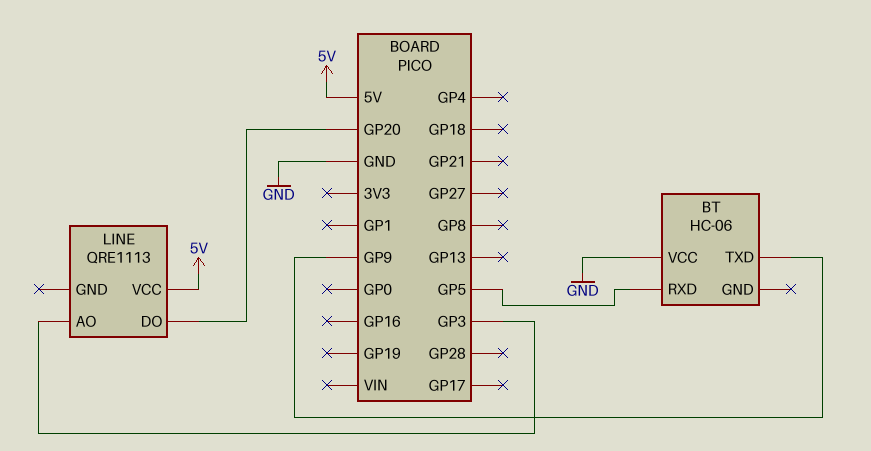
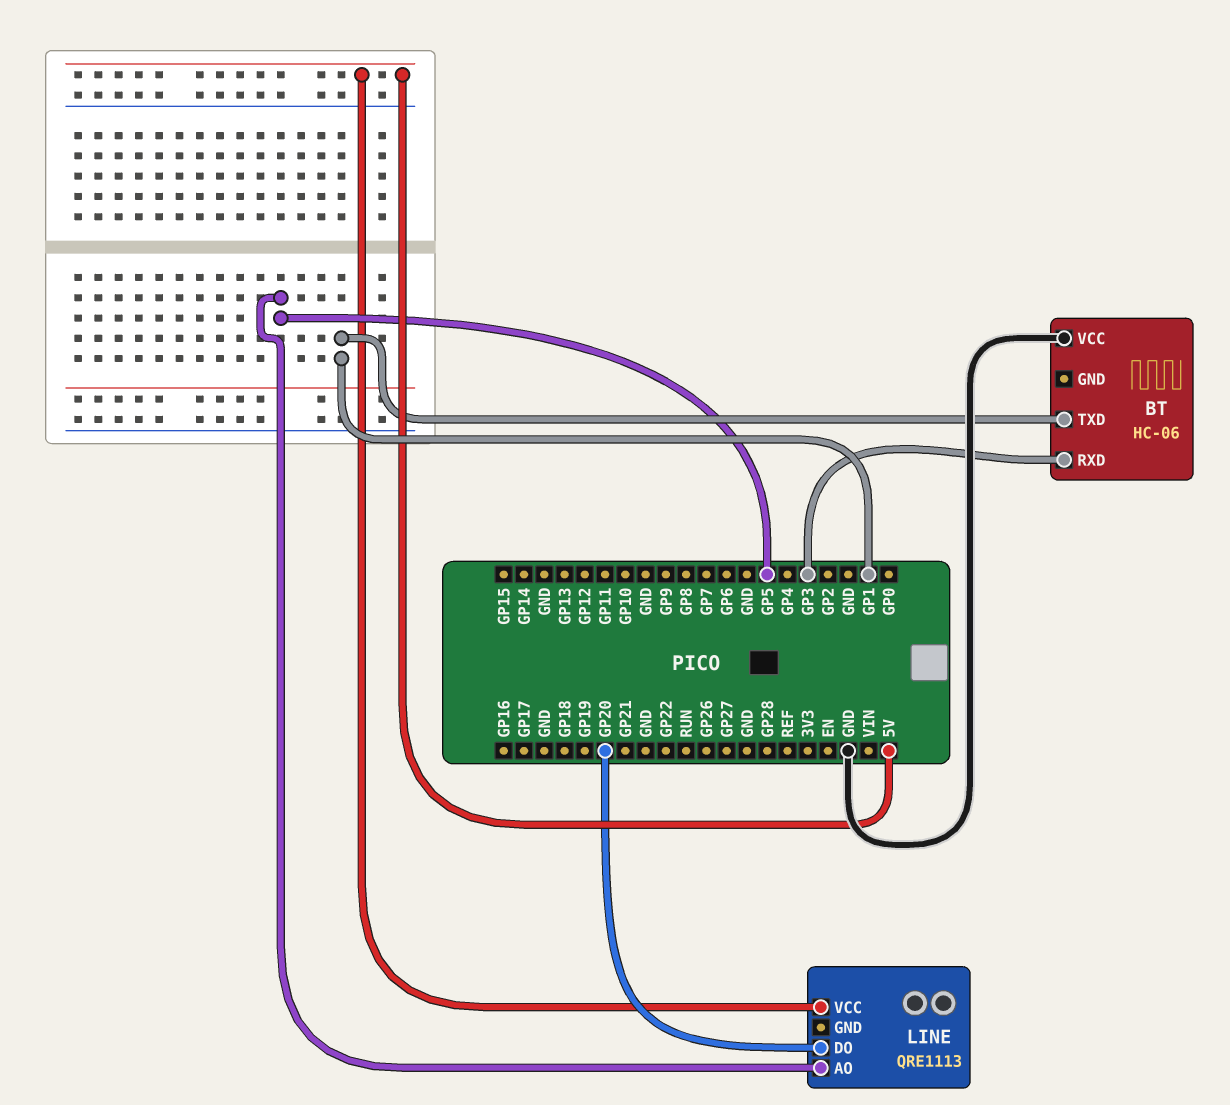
BT pin RXD: GP5 -> GP3
BT pin TXD: GP9 -> GP1
LINE pin AO: GP3 -> GP5

